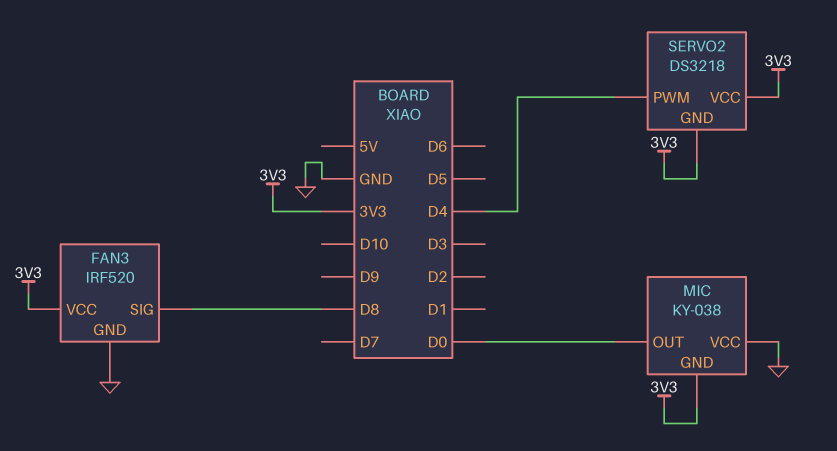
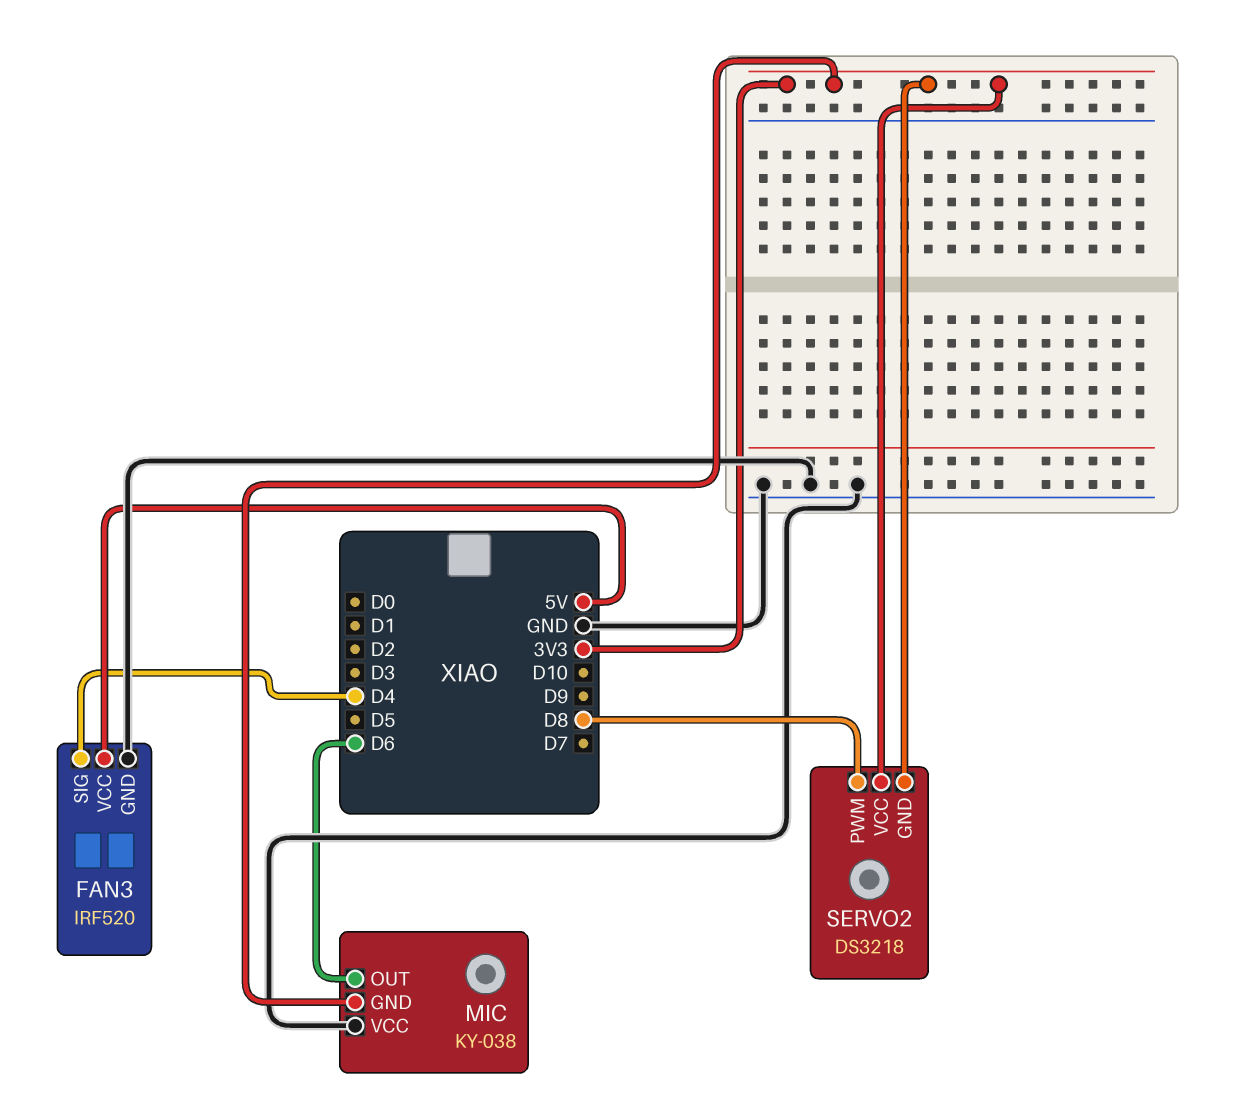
FAN3 pin SIG: D8 -> D4
FAN3 pin VCC: 3V3 -> 5V
MIC pin OUT: D0 -> D6
SERVO2 pin PWM: D4 -> D8

